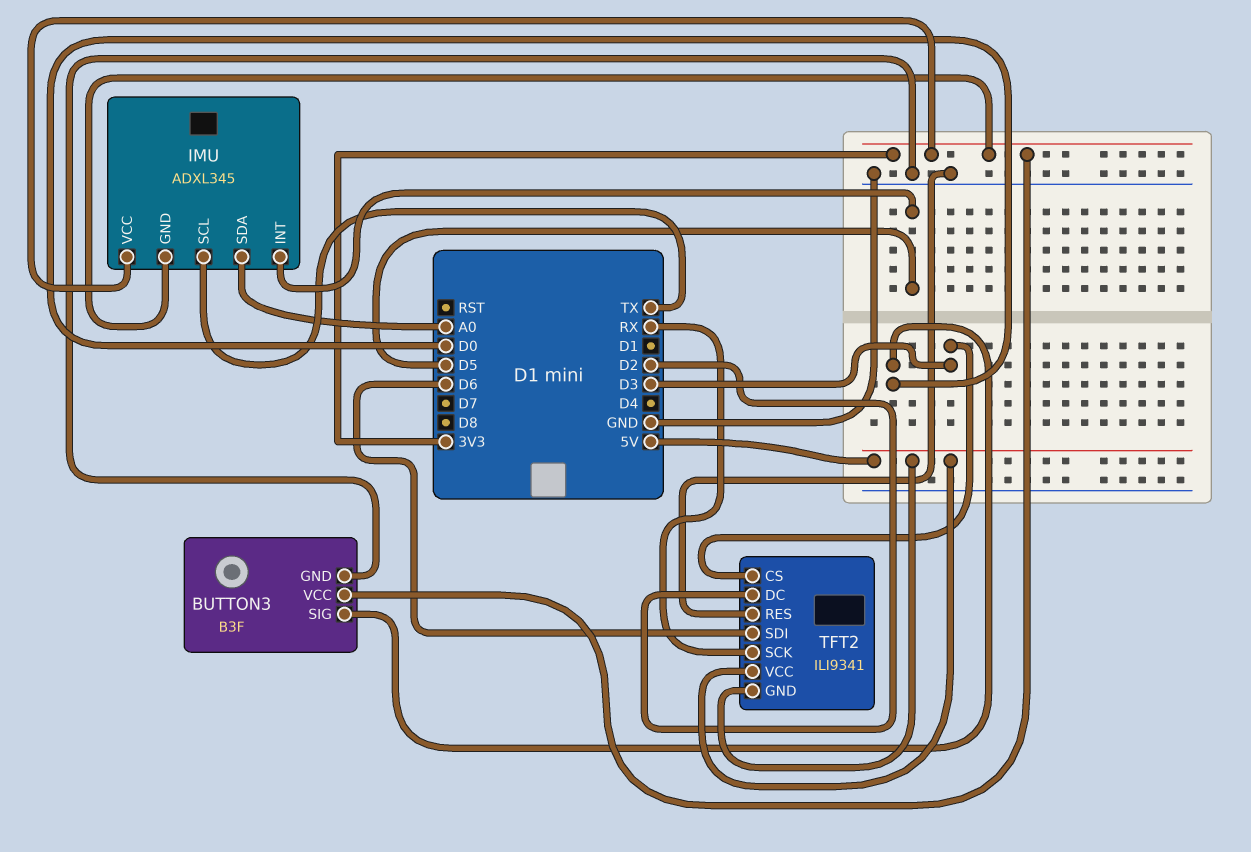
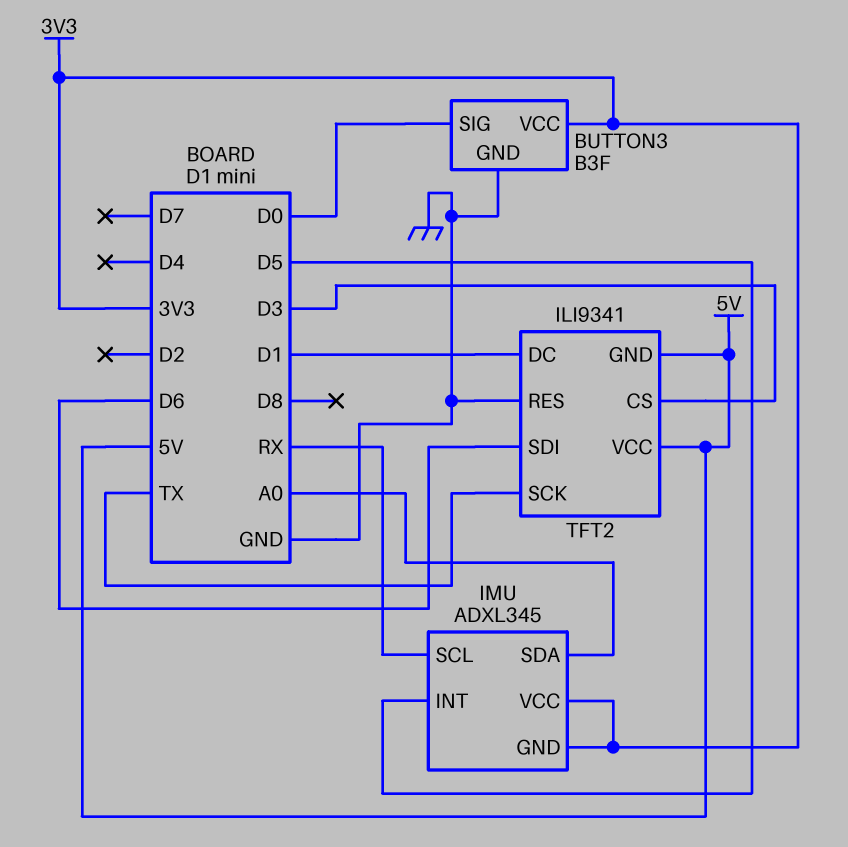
IMU pin SCL: TX -> RX
TFT2 pin DC: D2 -> D1
TFT2 pin SCK: RX -> TX

